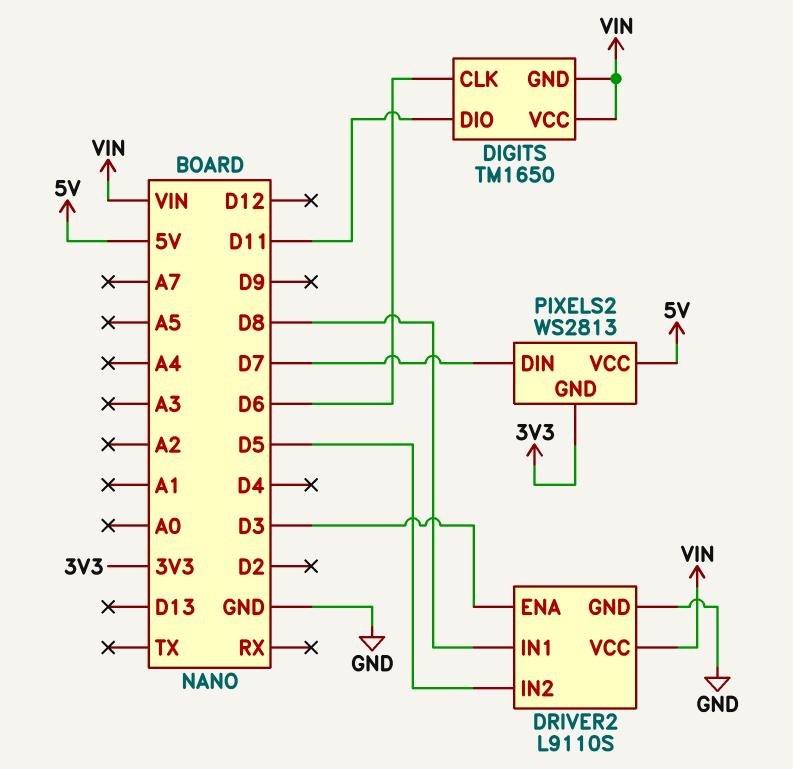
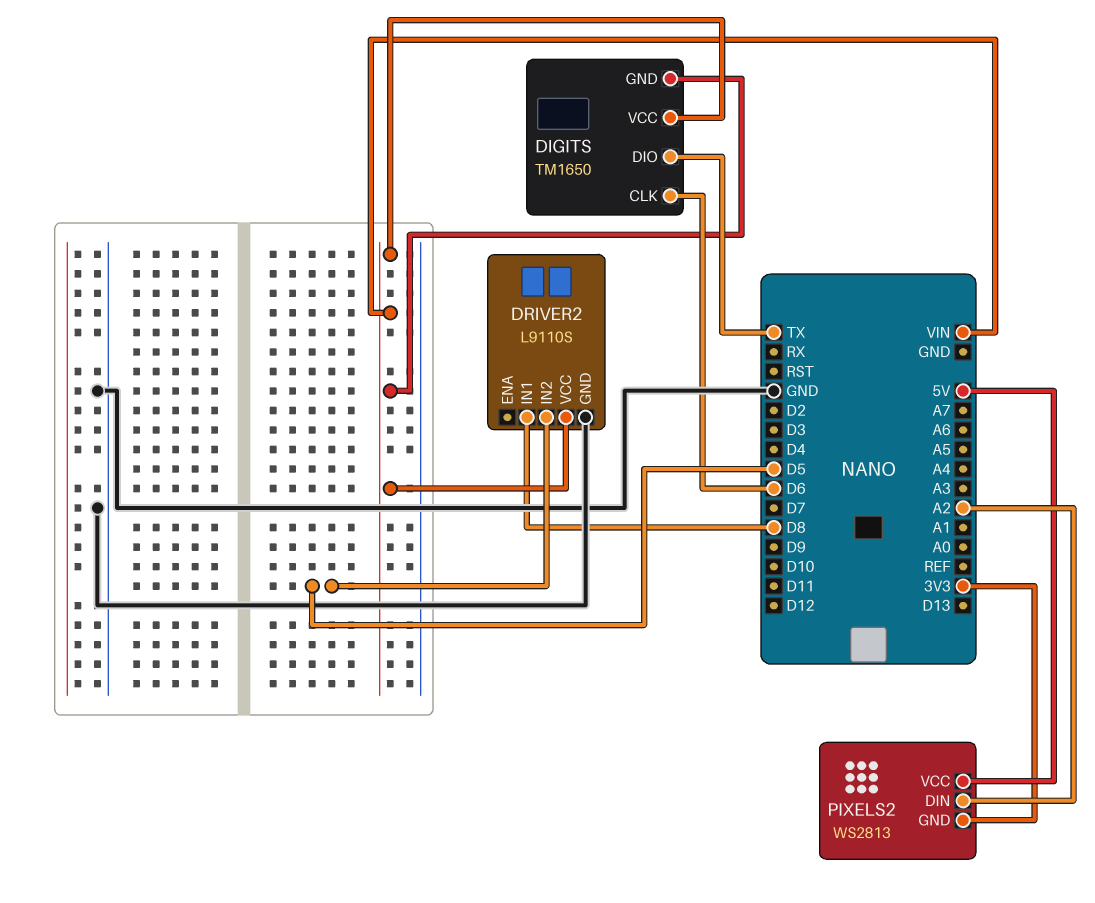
DIGITS pin DIO: D11 -> TX
DRIVER2 pin ENA: D3 -> none
PIXELS2 pin DIN: D7 -> A2

